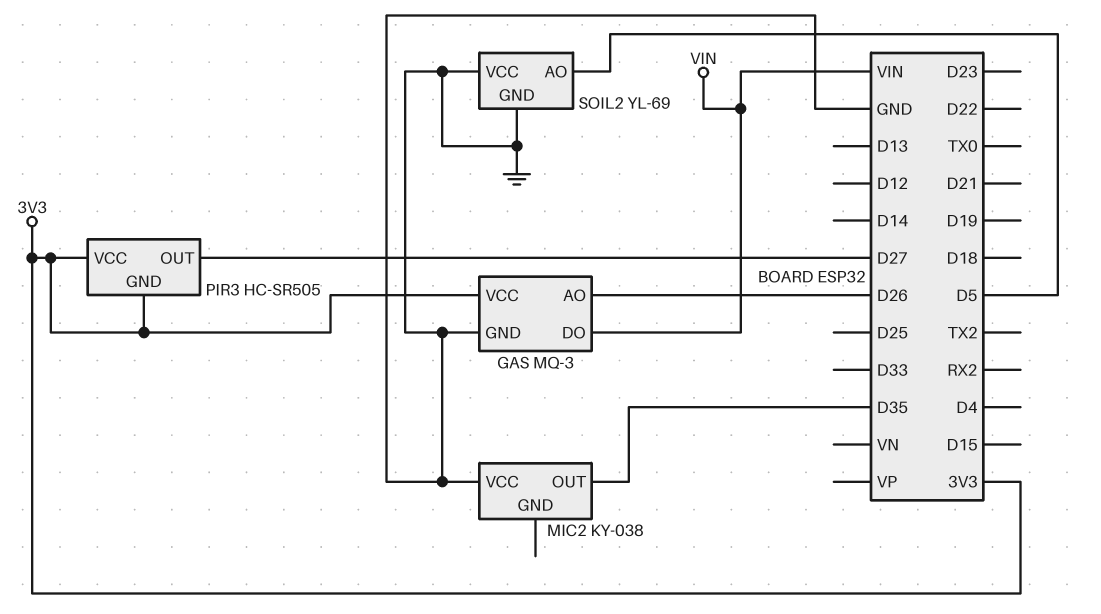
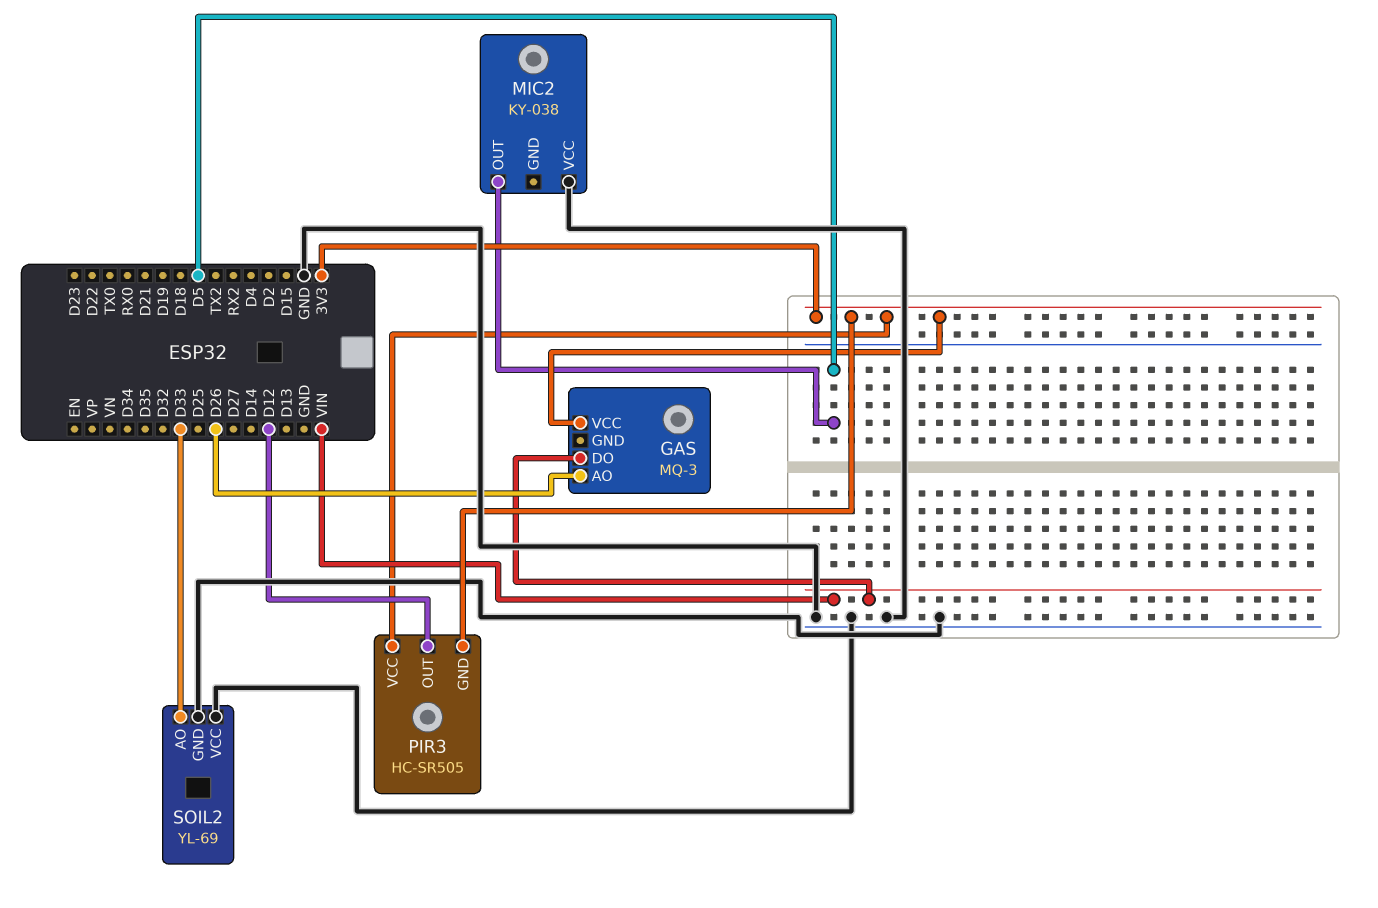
GAS pin GND: GND -> none
MIC2 pin OUT: D35 -> D5
PIR3 pin OUT: D27 -> D12
SOIL2 pin AO: D5 -> D33

